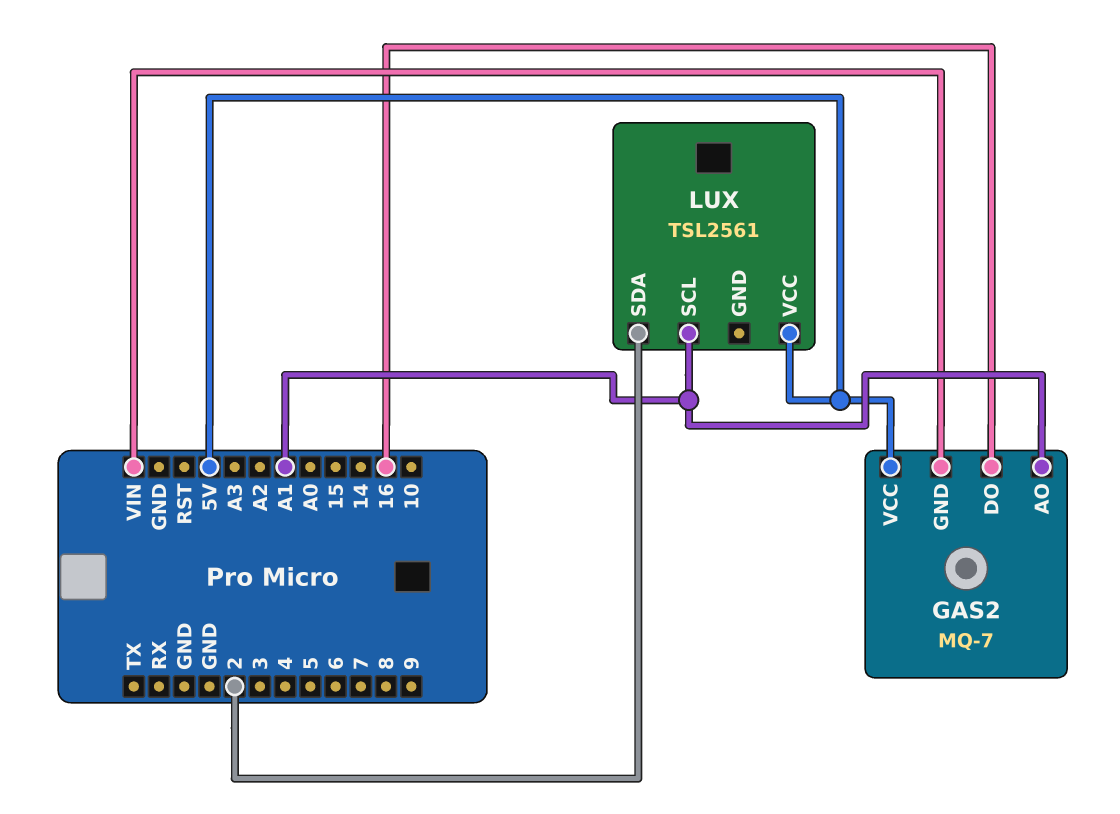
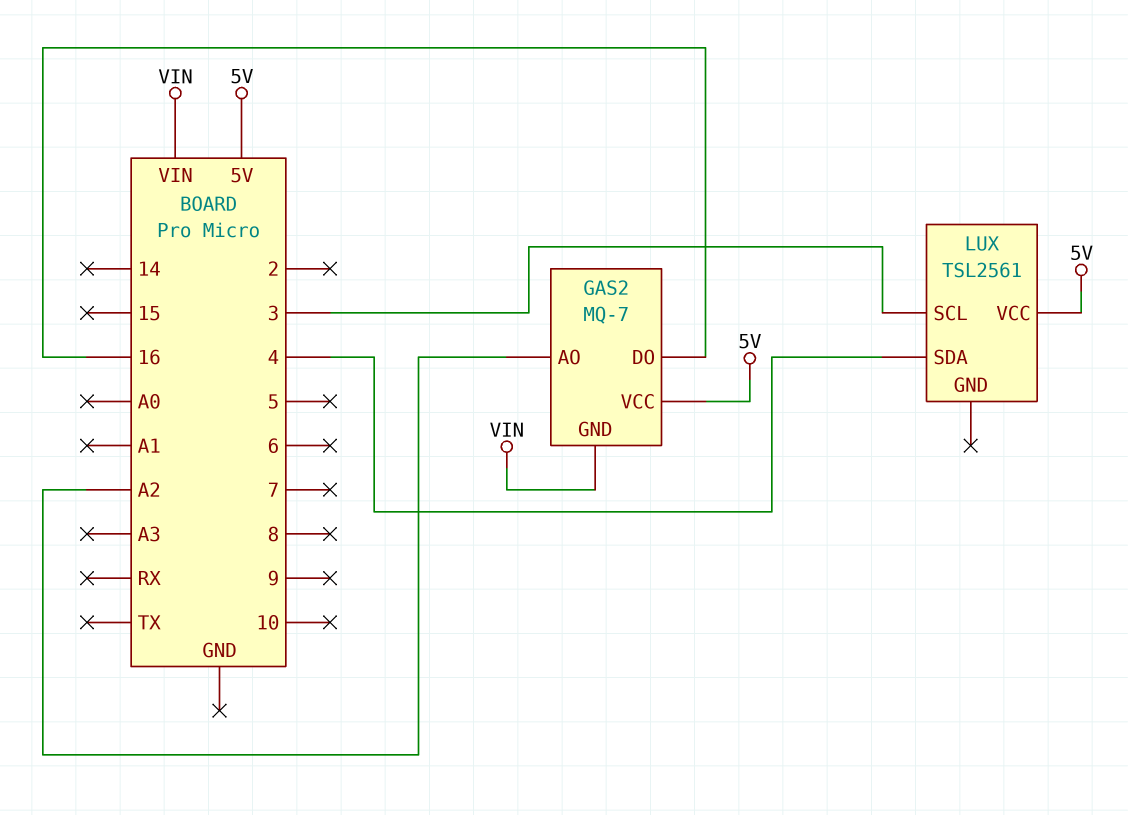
GAS2 pin AO: A1 -> A2
LUX pin SCL: A1 -> 3
LUX pin SDA: 2 -> 4

